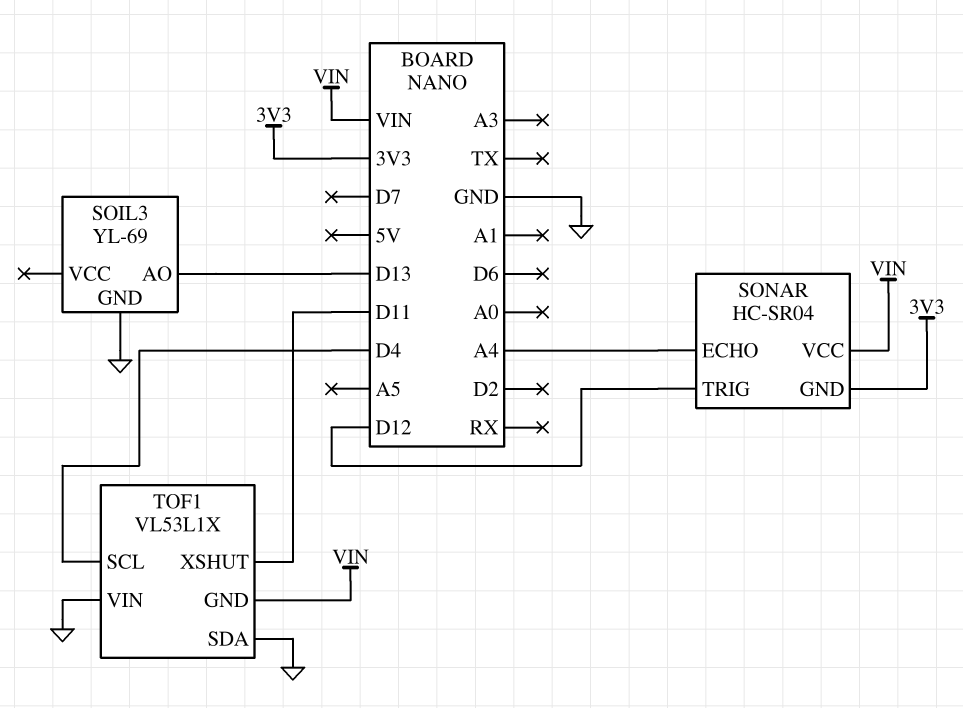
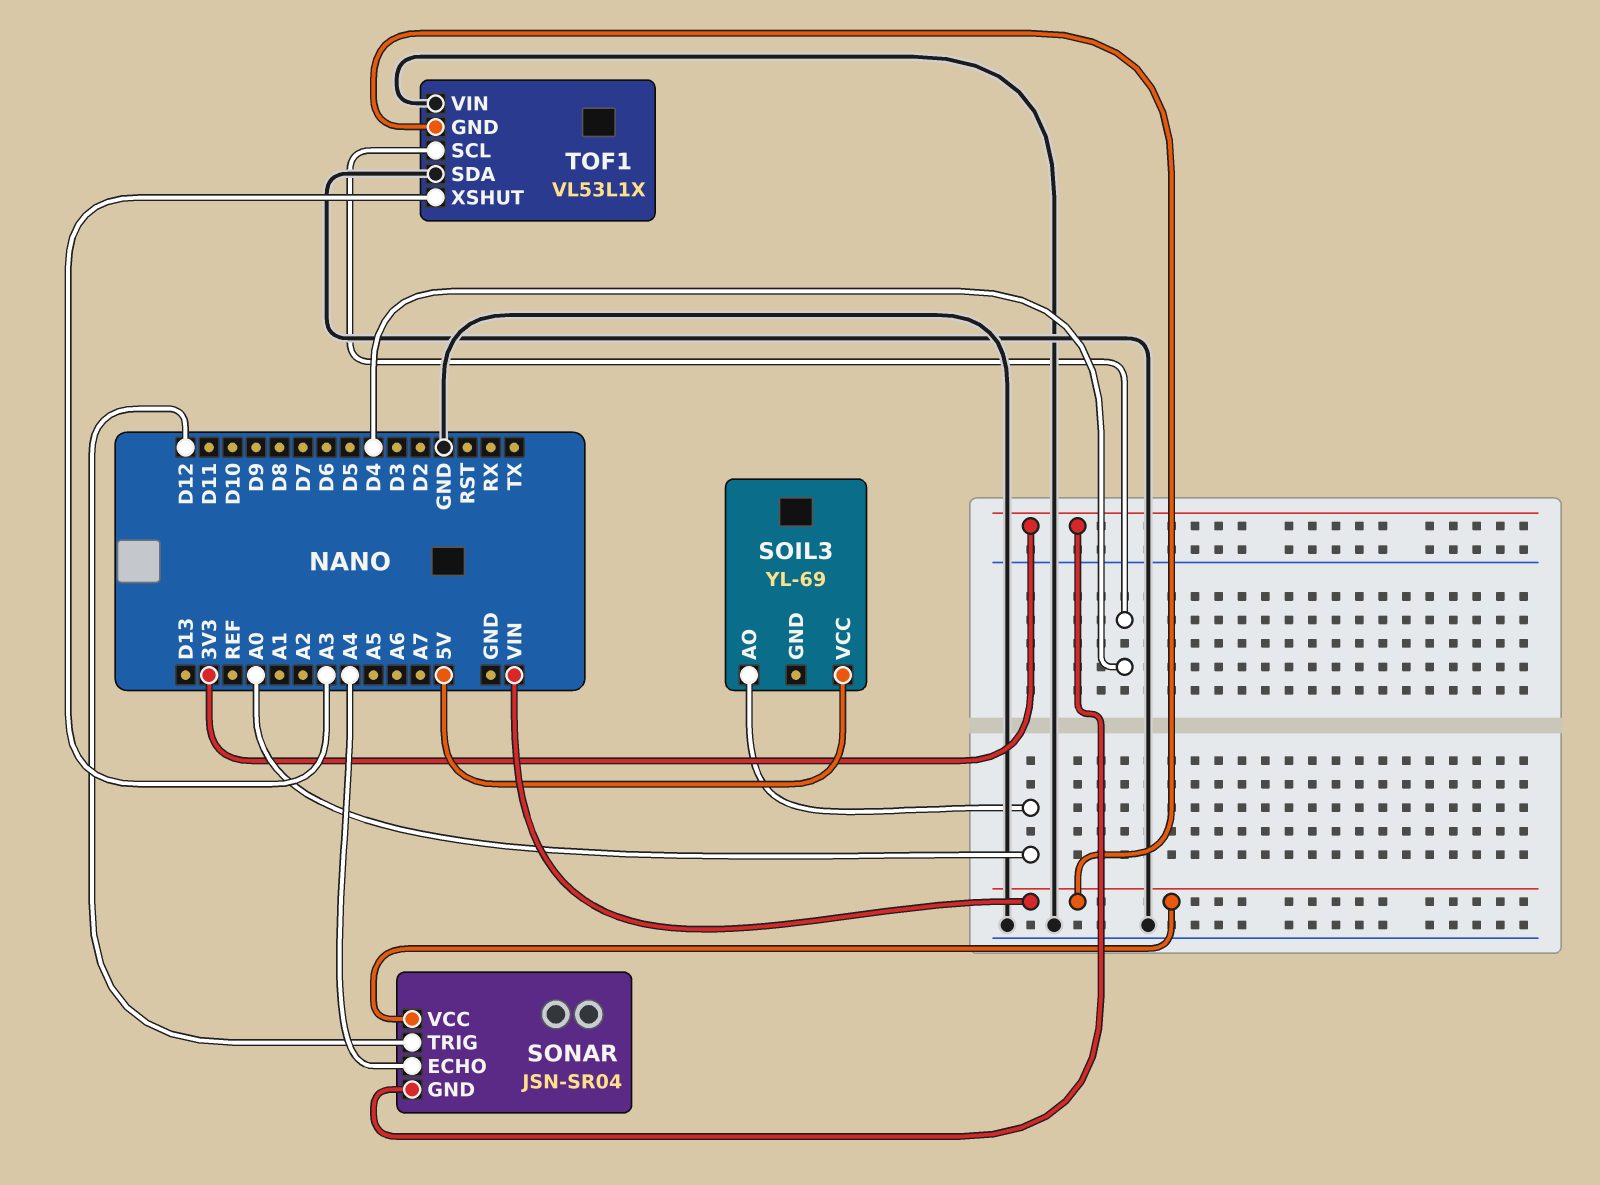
SOIL3 pin AO: D13 -> A0
SOIL3 pin GND: GND -> none
SOIL3 pin VCC: none -> 5V
SONAR: HC-SR04 -> JSN-SR04
TOF1 pin XSHUT: D11 -> A3

